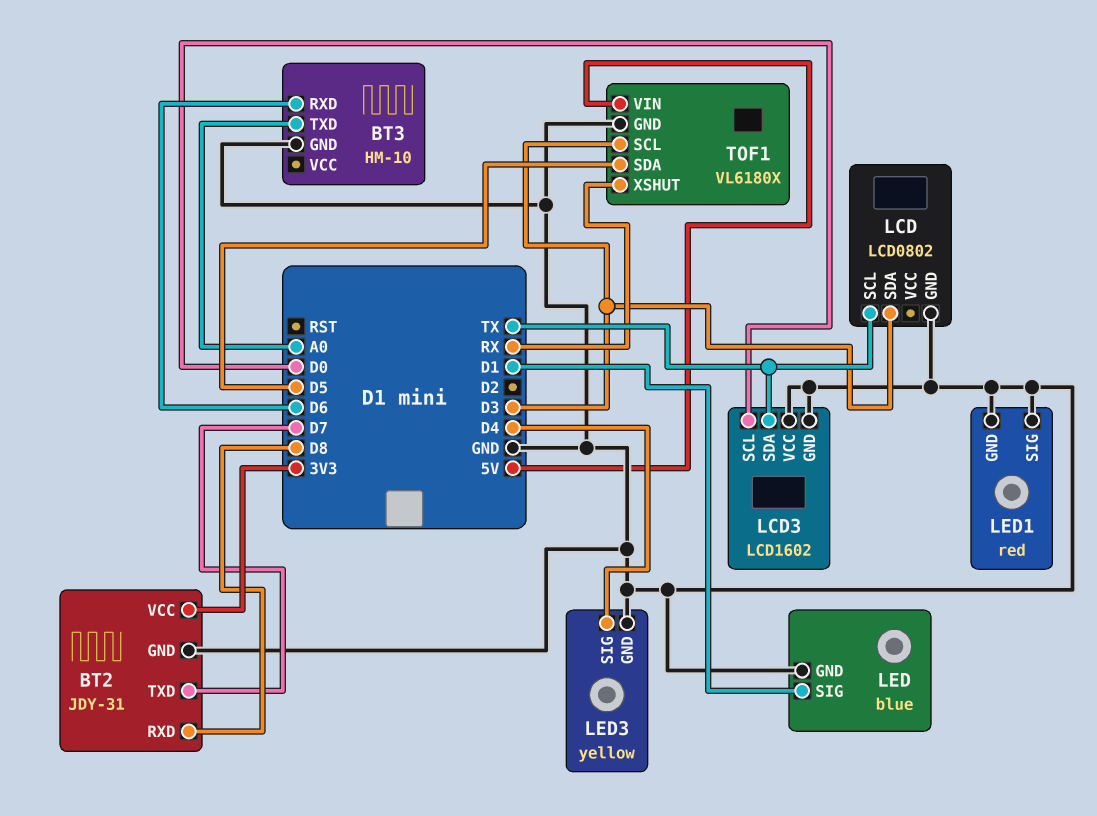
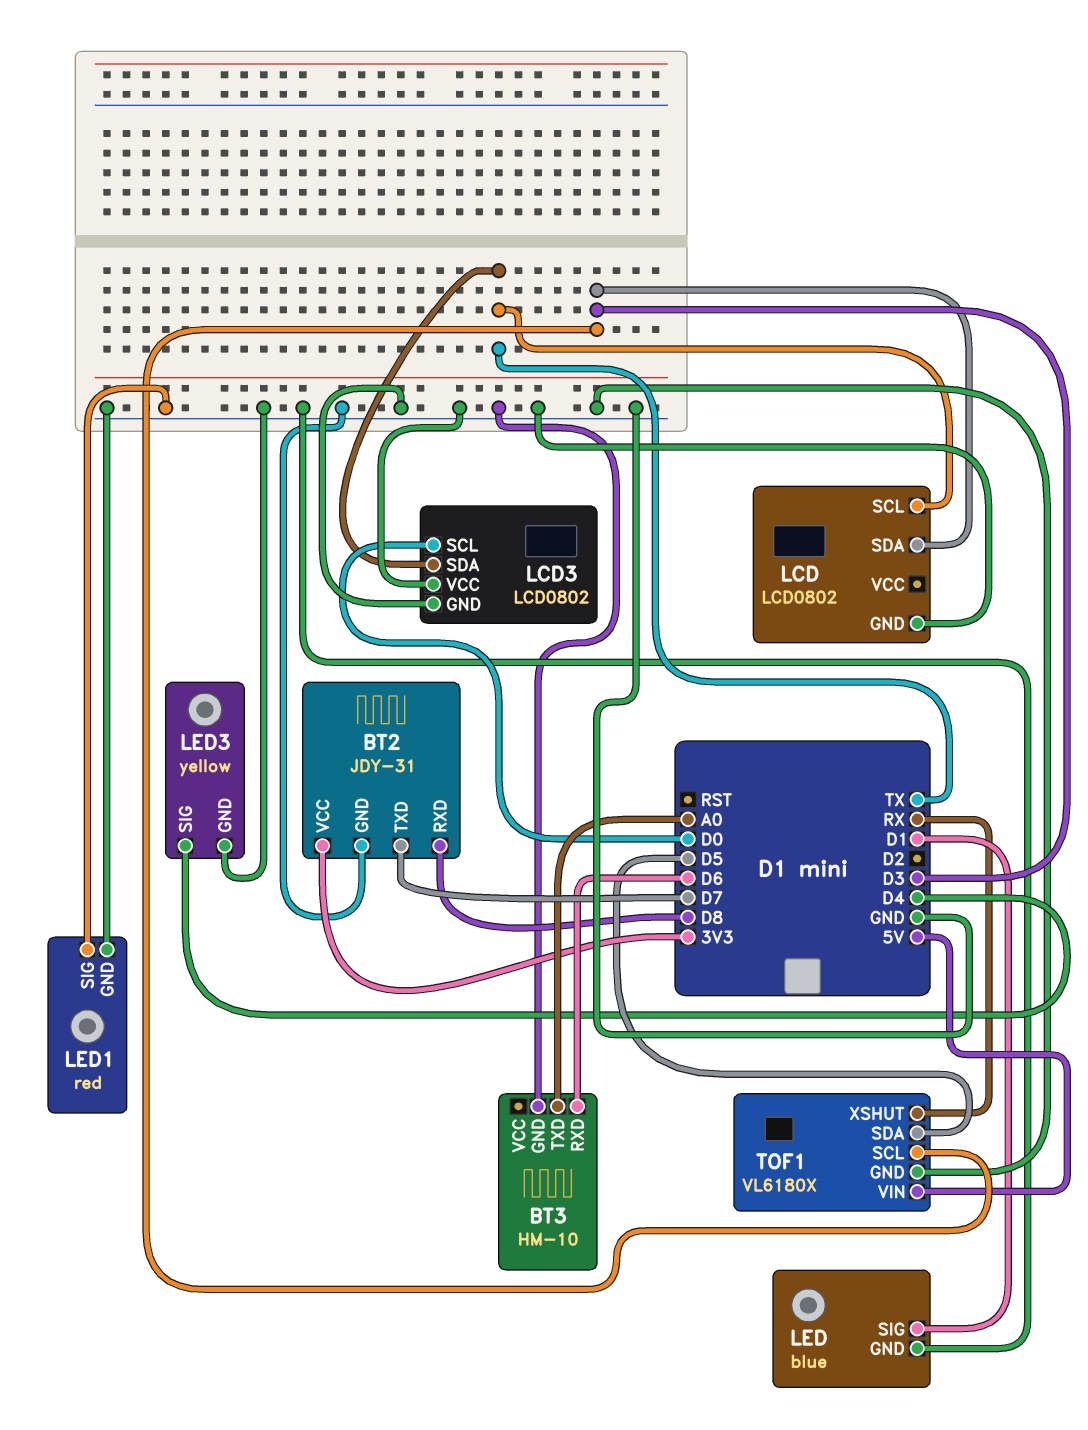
LCD3: LCD1602 -> LCD0802

